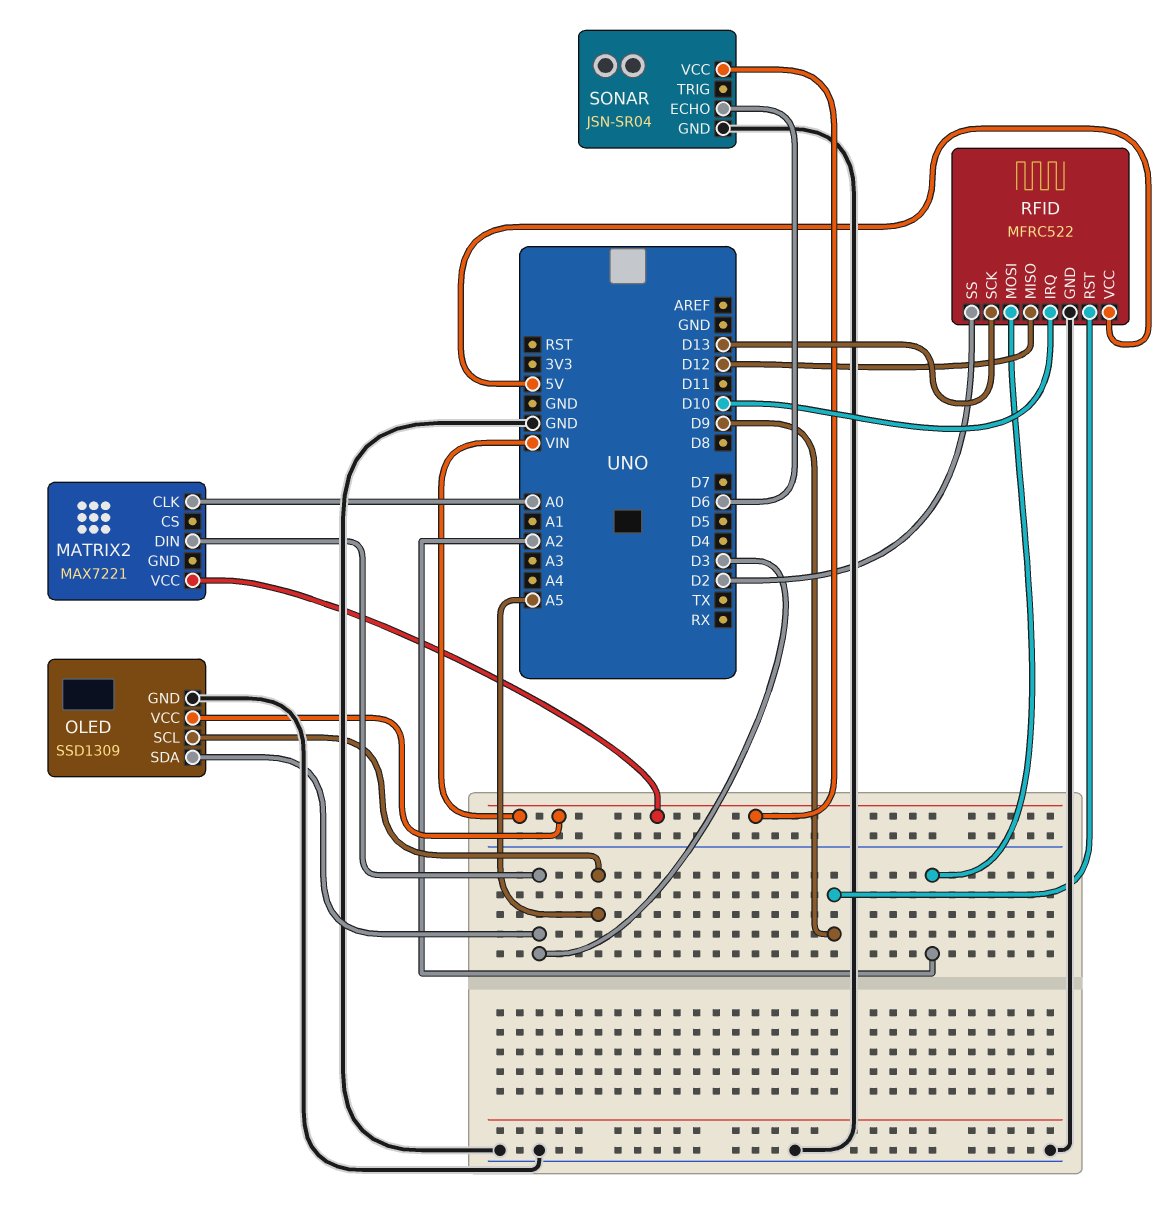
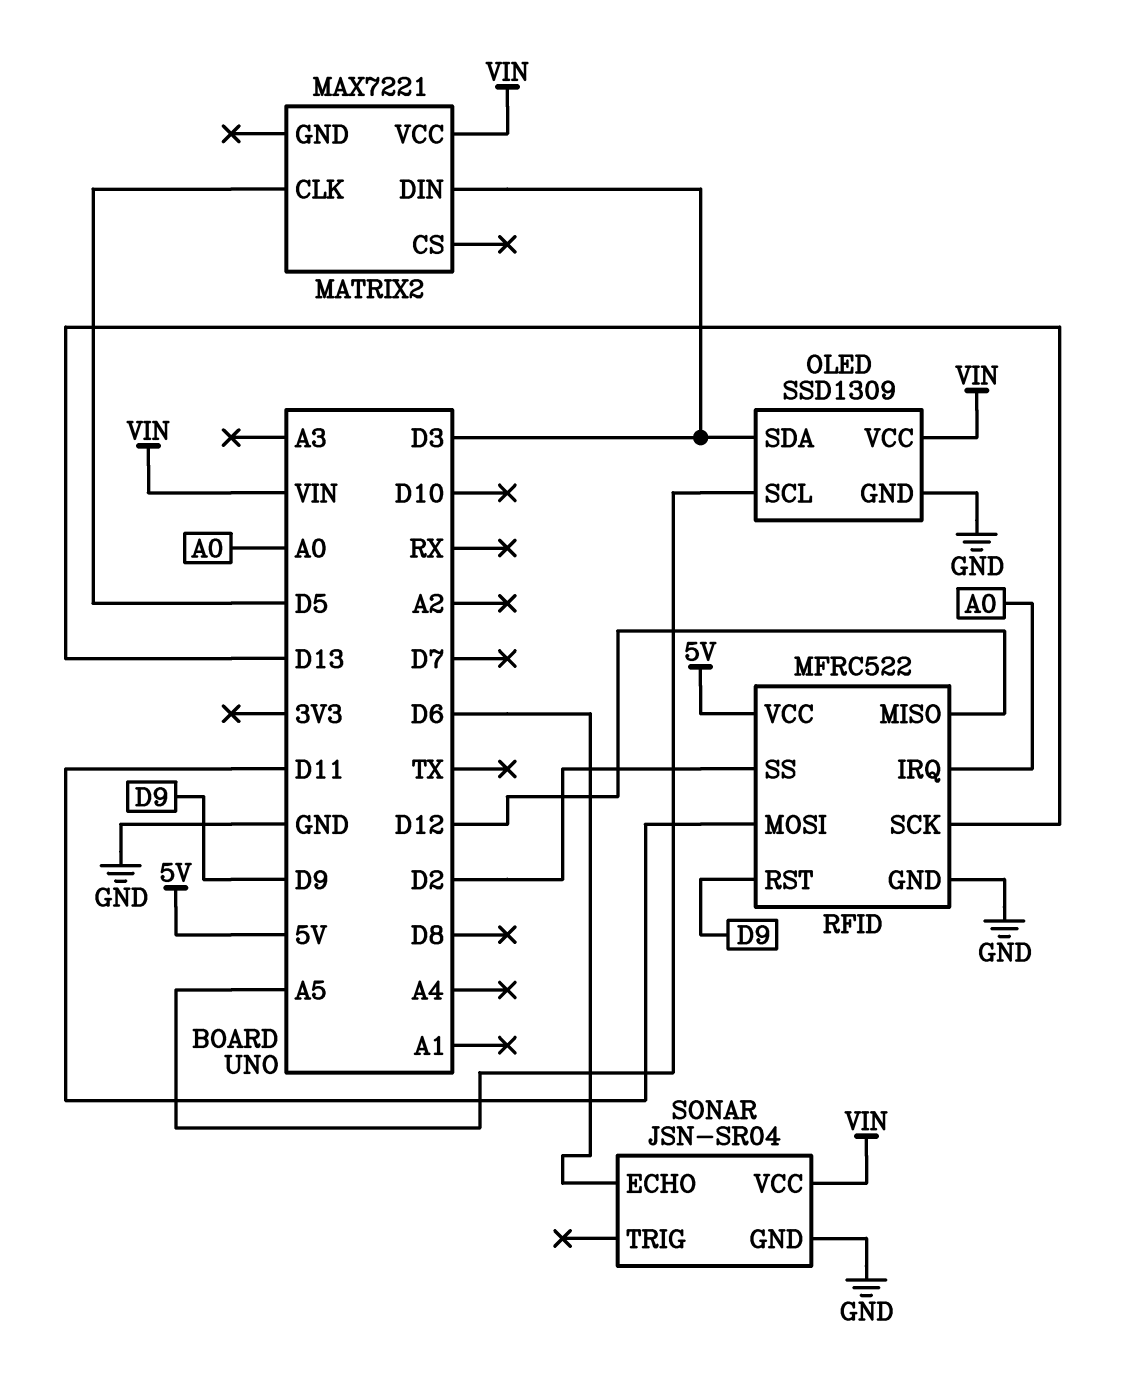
MATRIX2 pin CLK: A0 -> D5
RFID pin IRQ: D10 -> A0
RFID pin MOSI: A2 -> D11

